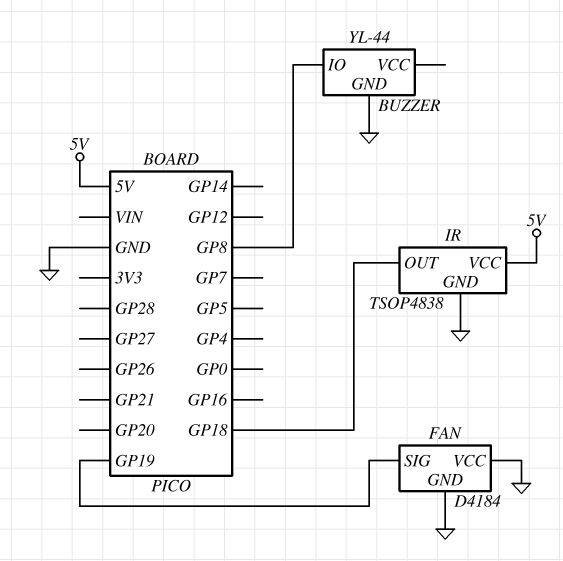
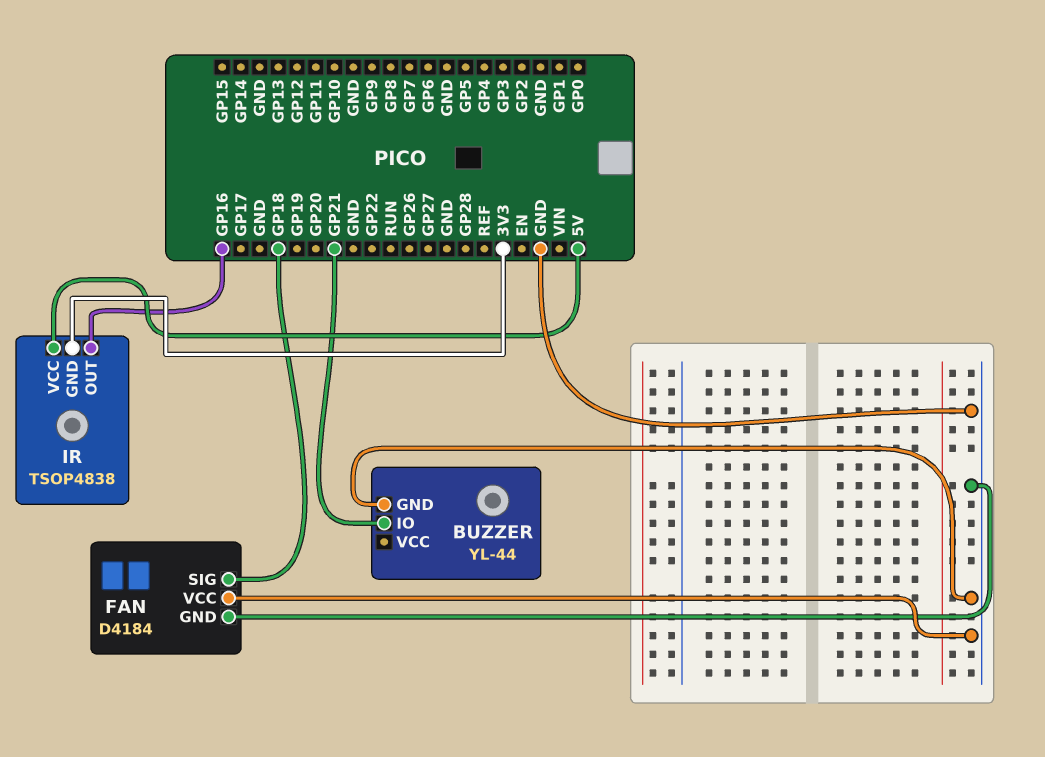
BUZZER pin IO: GP8 -> GP21
FAN pin SIG: GP19 -> GP18
IR pin GND: GND -> 3V3
IR pin OUT: GP18 -> GP16

